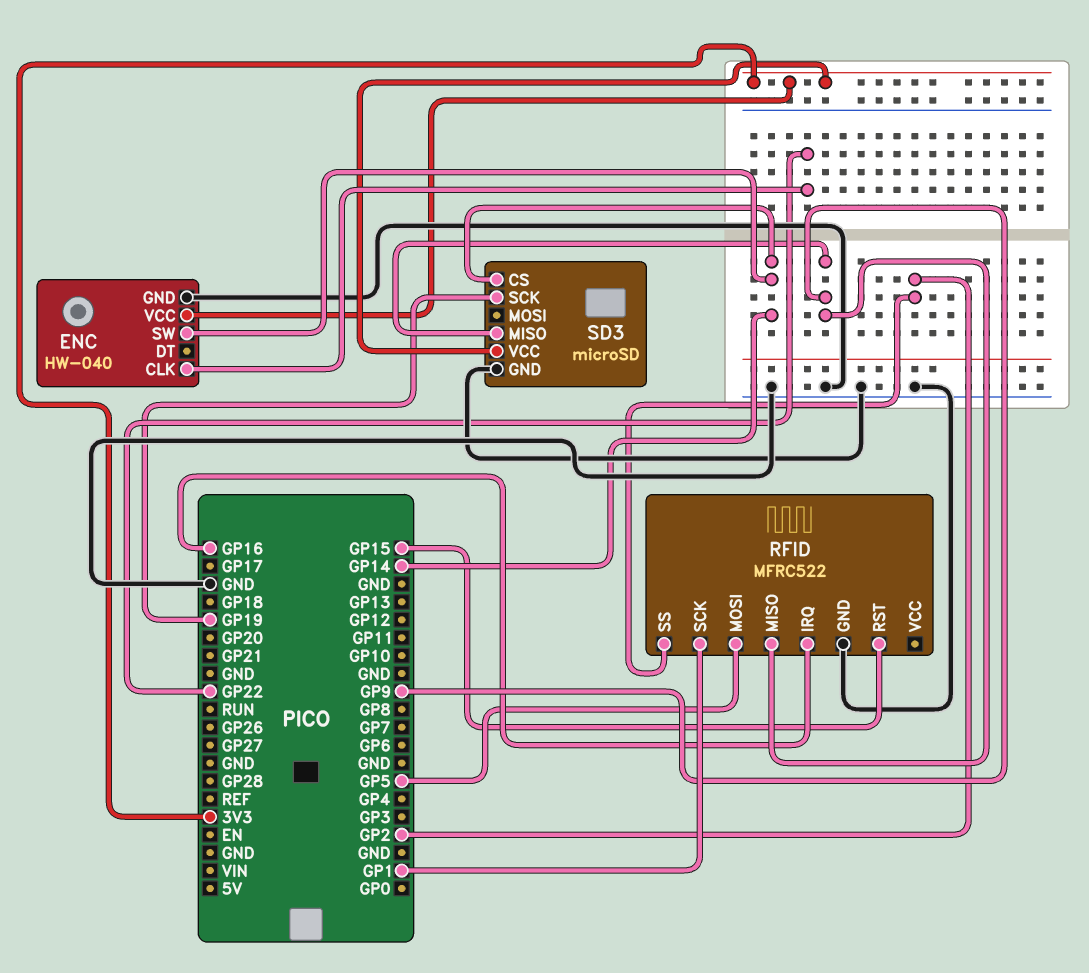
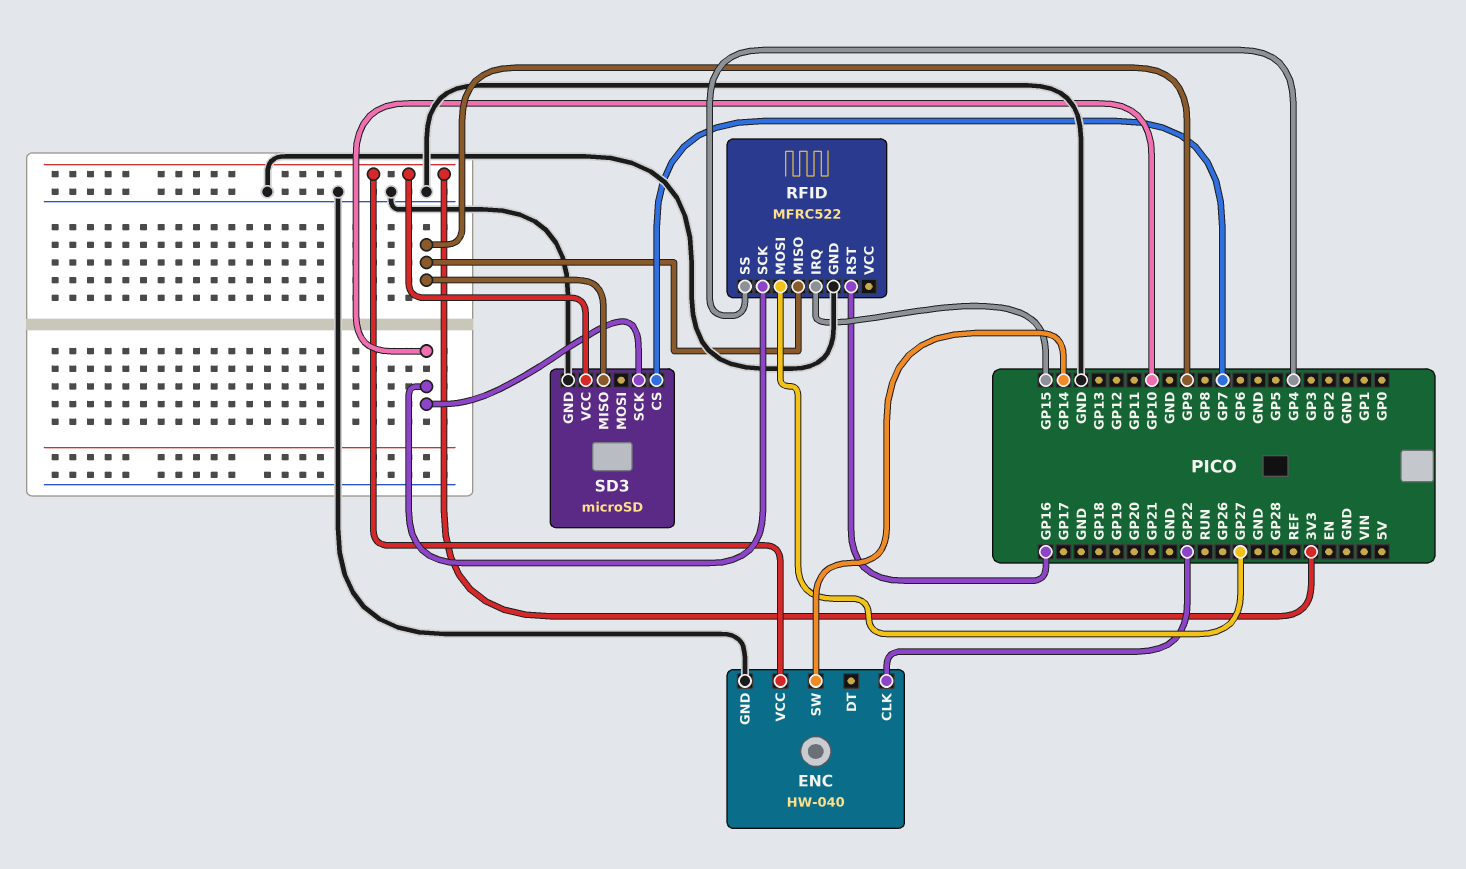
RFID pin IRQ: GP16 -> GP15
RFID pin MOSI: GP5 -> GP27
RFID pin RST: GP15 -> GP16
RFID pin SCK: GP1 -> GP10
RFID pin SS: GP2 -> GP4
SD3 pin CS: GP14 -> GP7
SD3 pin SCK: GP19 -> GP10

